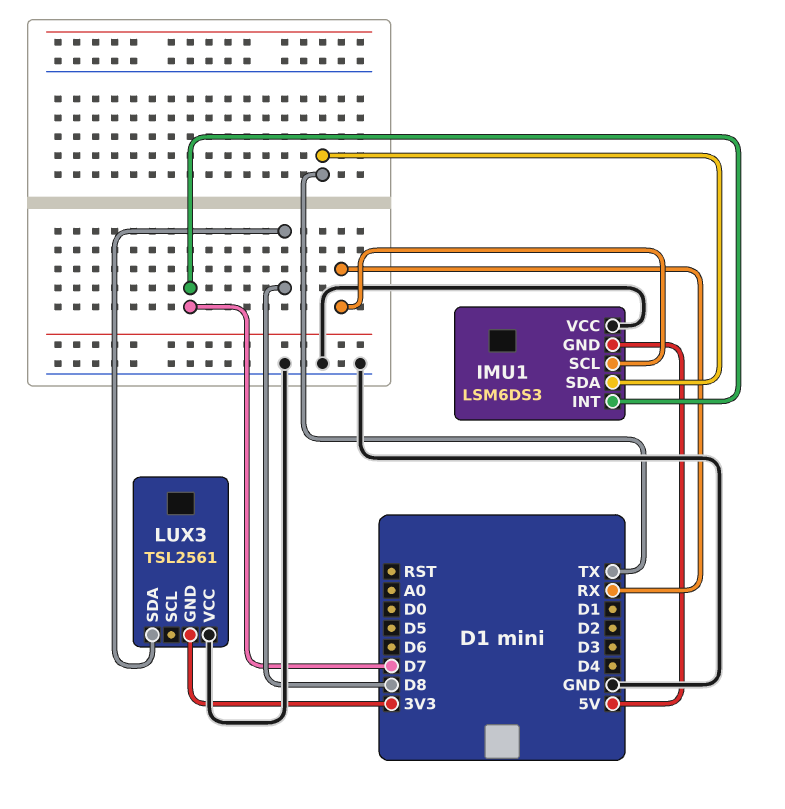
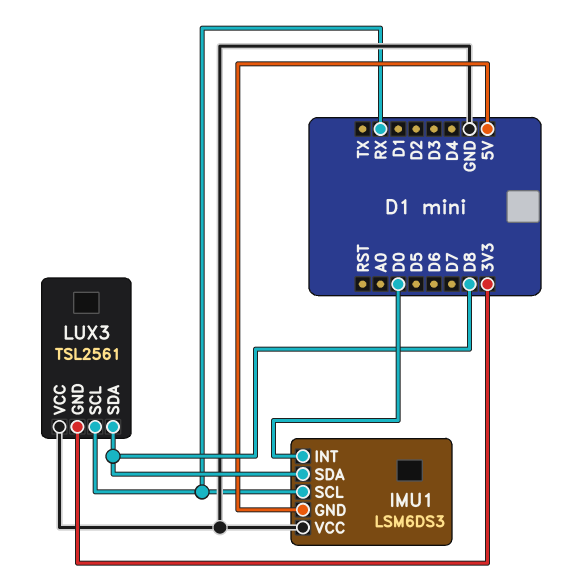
IMU1 pin INT: D7 -> D0
IMU1 pin SDA: TX -> D8
LUX3 pin SCL: none -> RX

